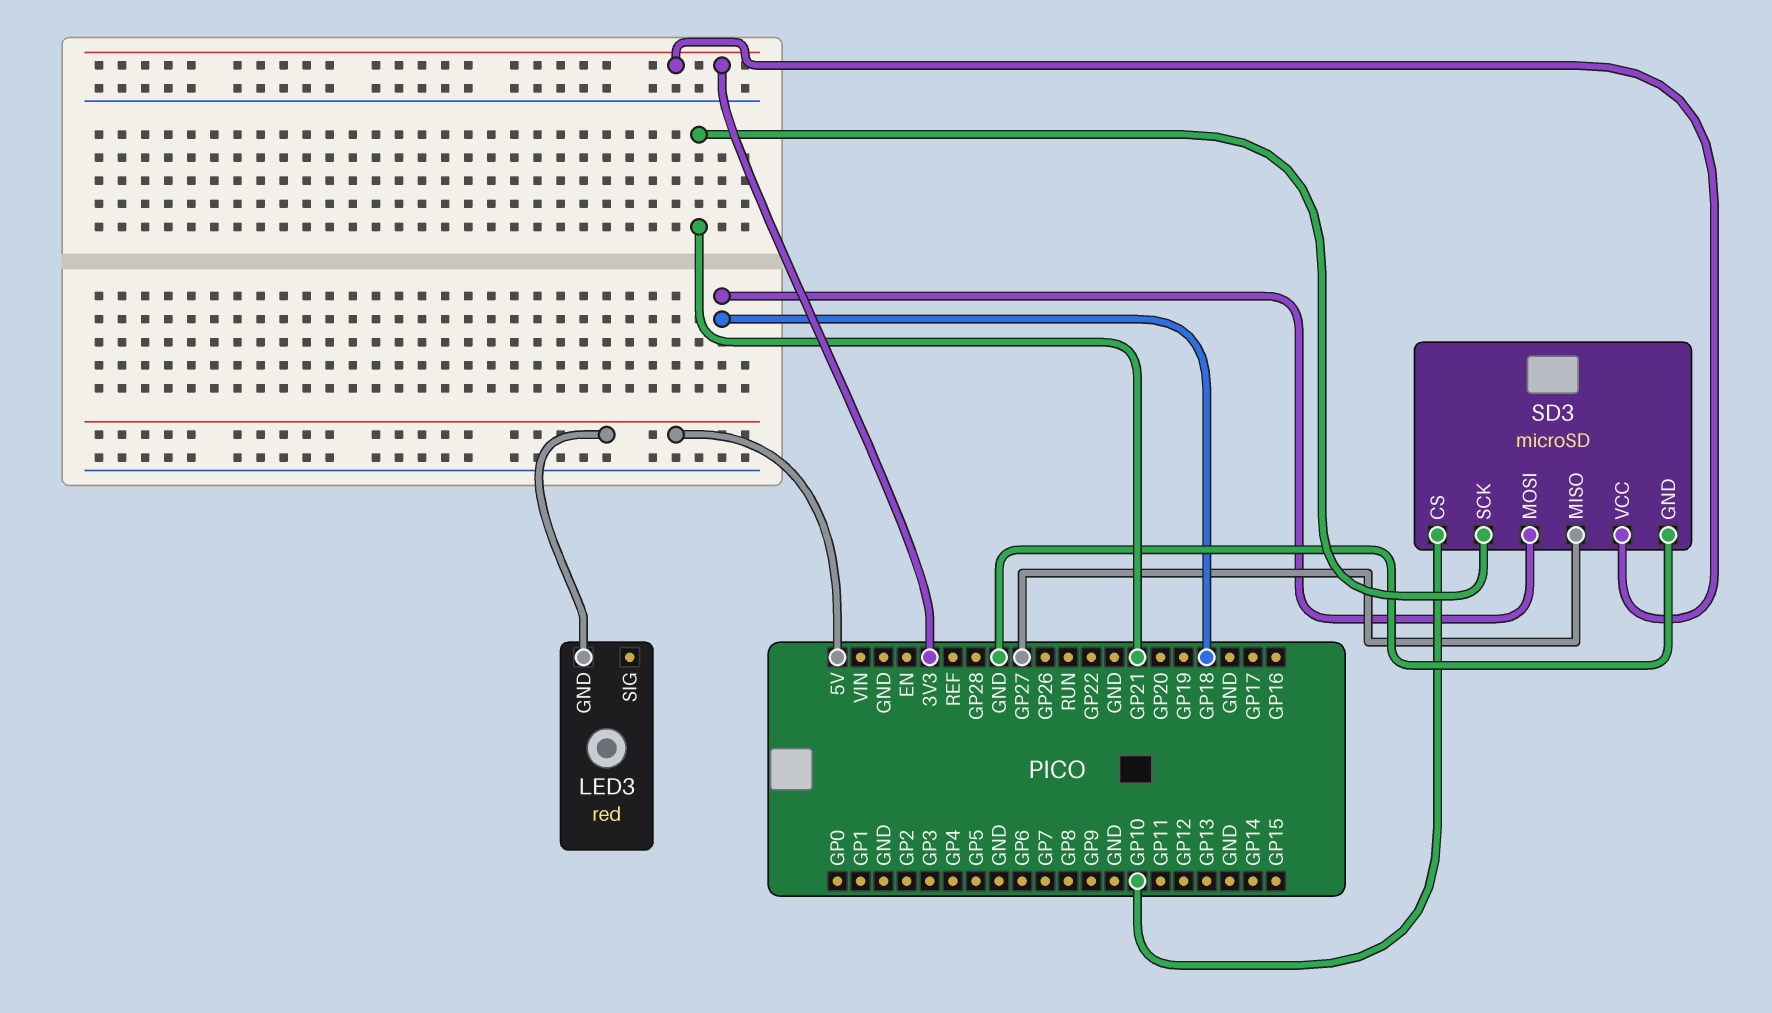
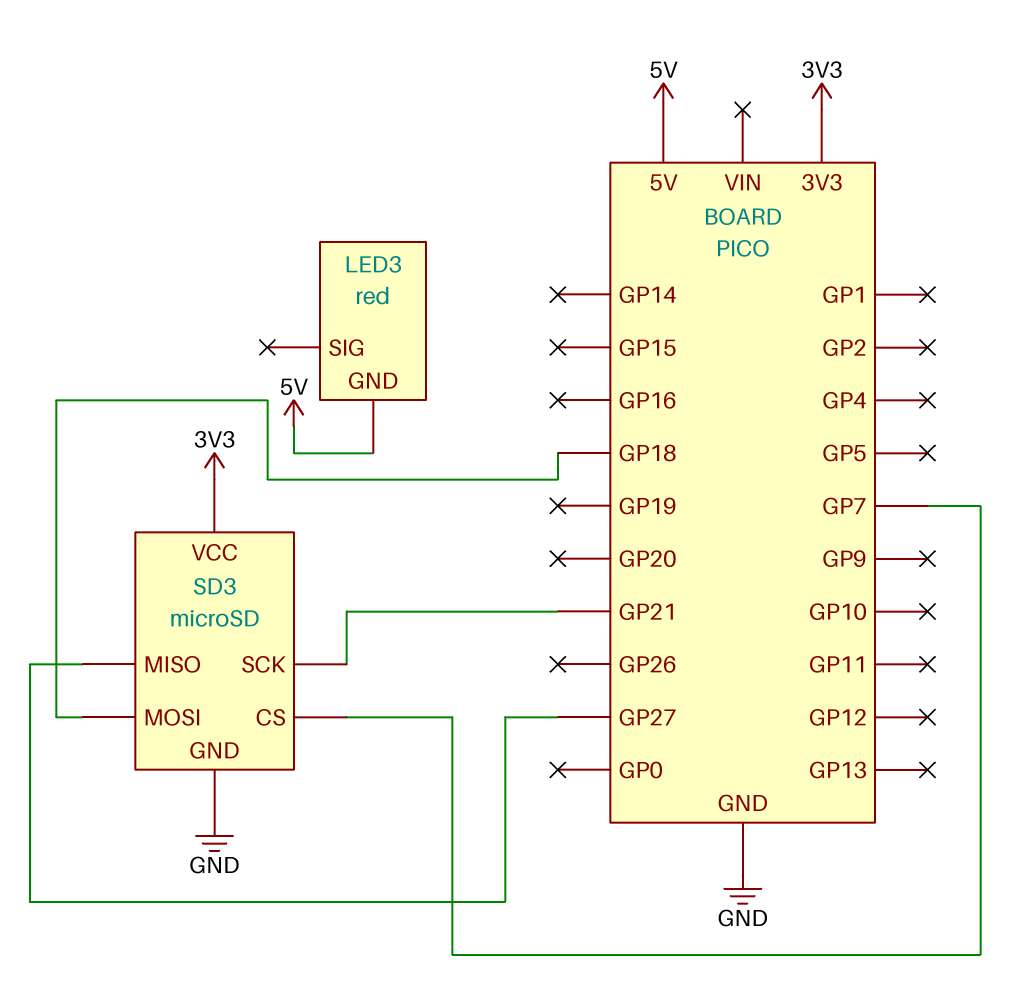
SD3 pin CS: GP10 -> GP7

